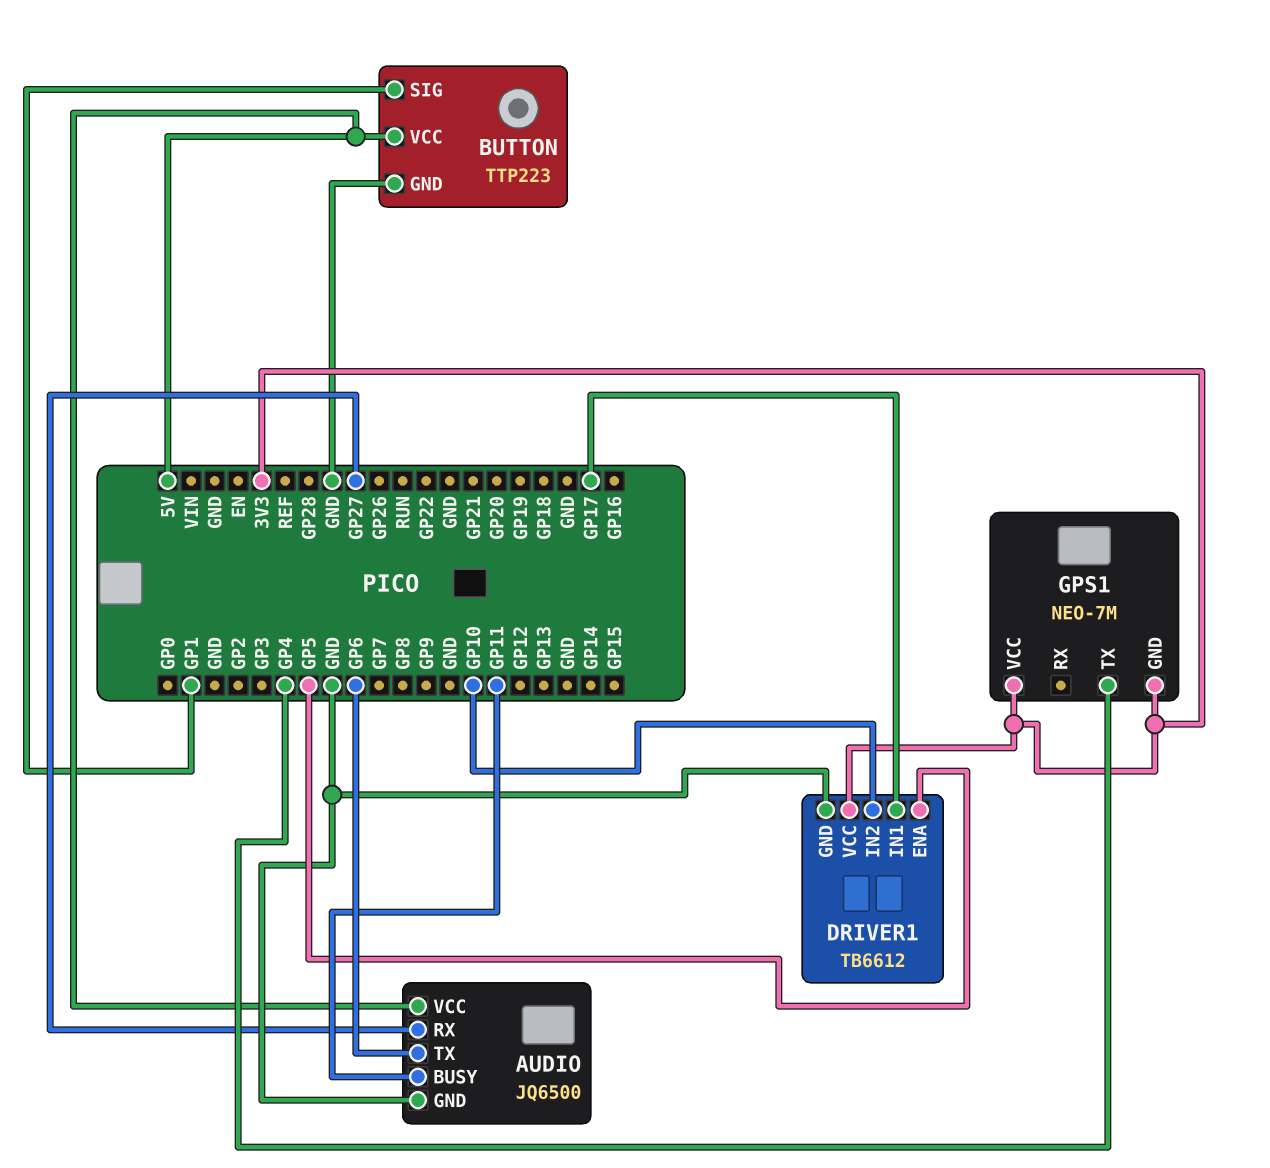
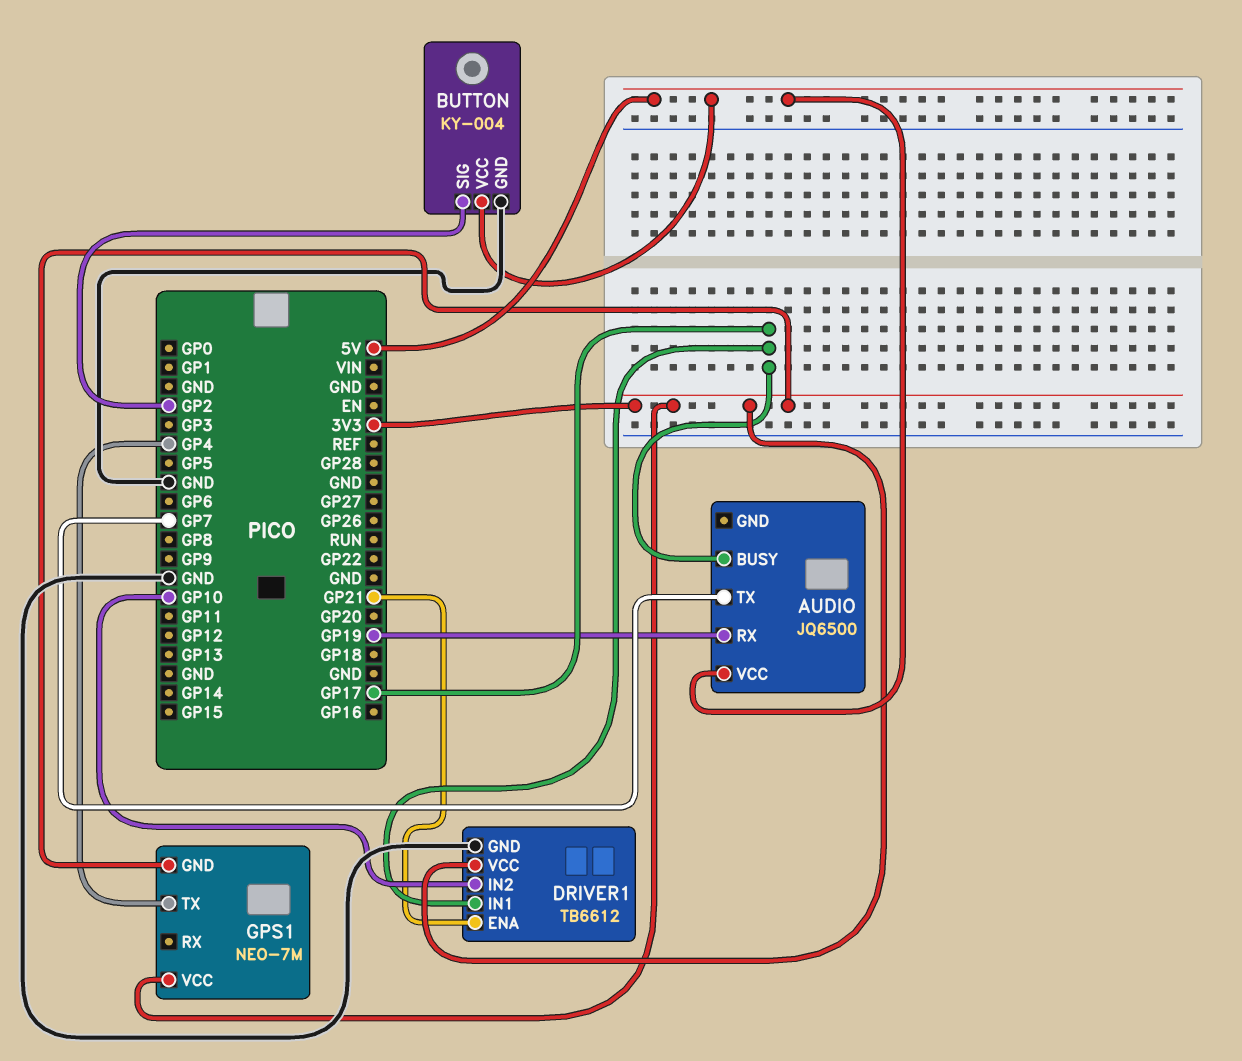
AUDIO pin BUSY: GP11 -> GP17
AUDIO pin GND: GND -> none
AUDIO pin RX: GP27 -> GP19
AUDIO pin TX: GP6 -> GP7
BUTTON: TTP223 -> KY-004
BUTTON pin SIG: GP1 -> GP2
DRIVER1 pin ENA: GP5 -> GP21

